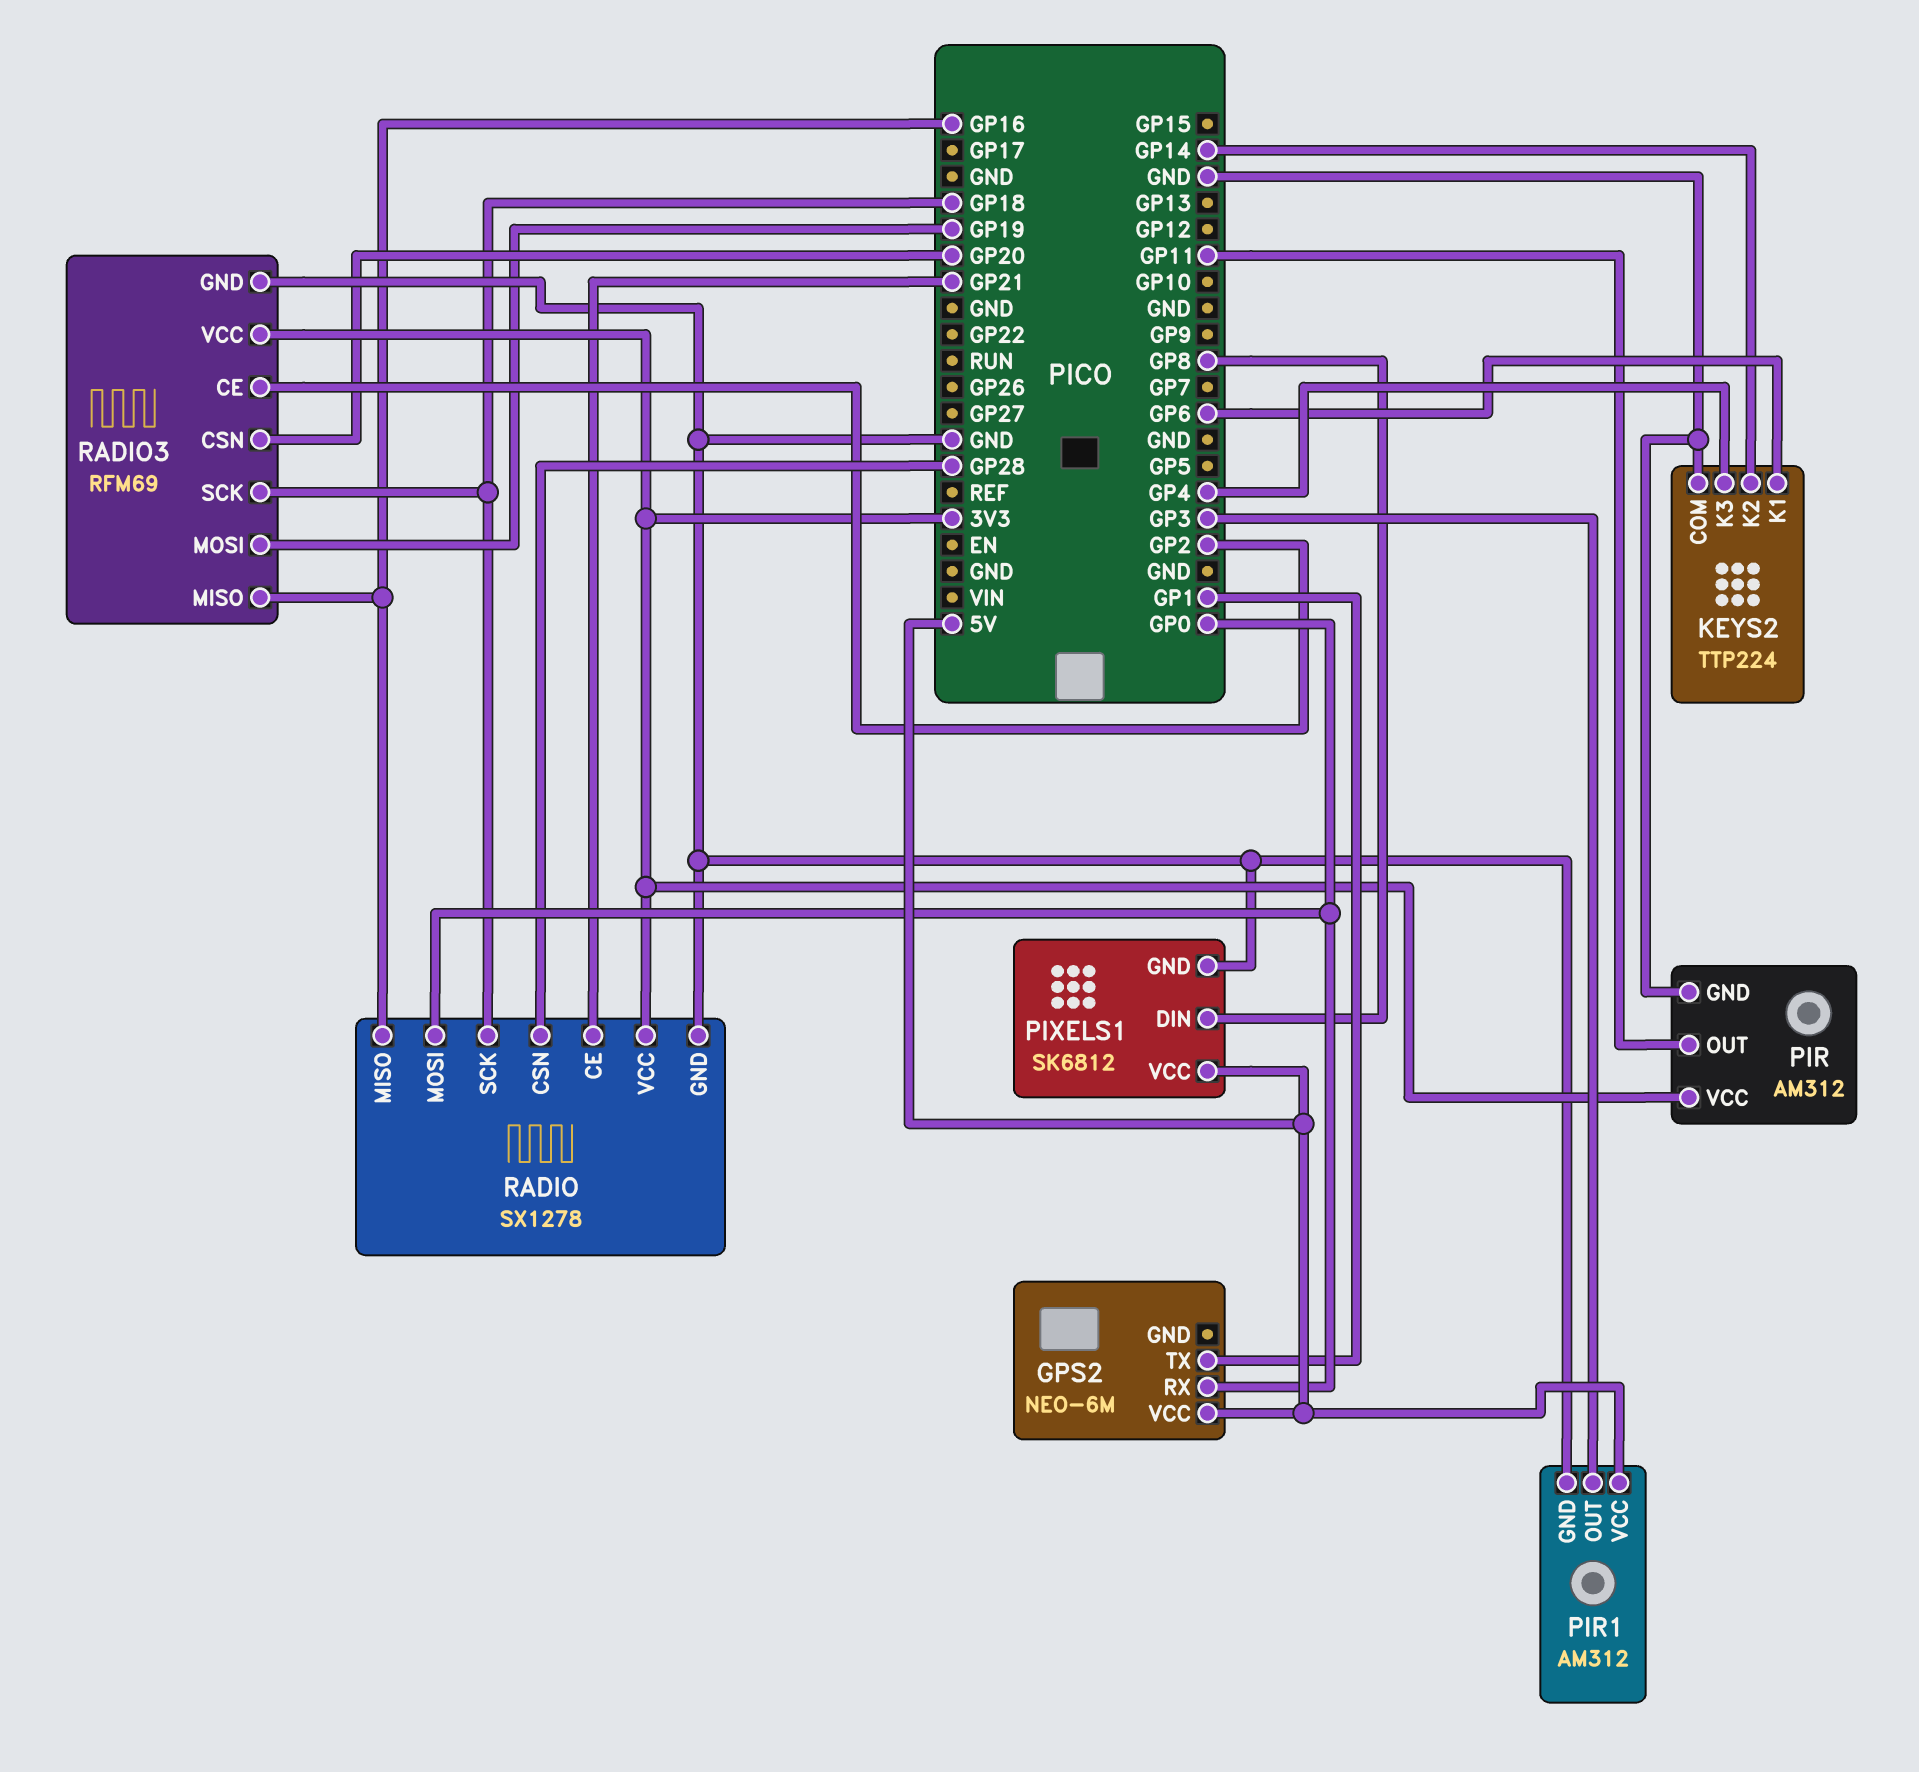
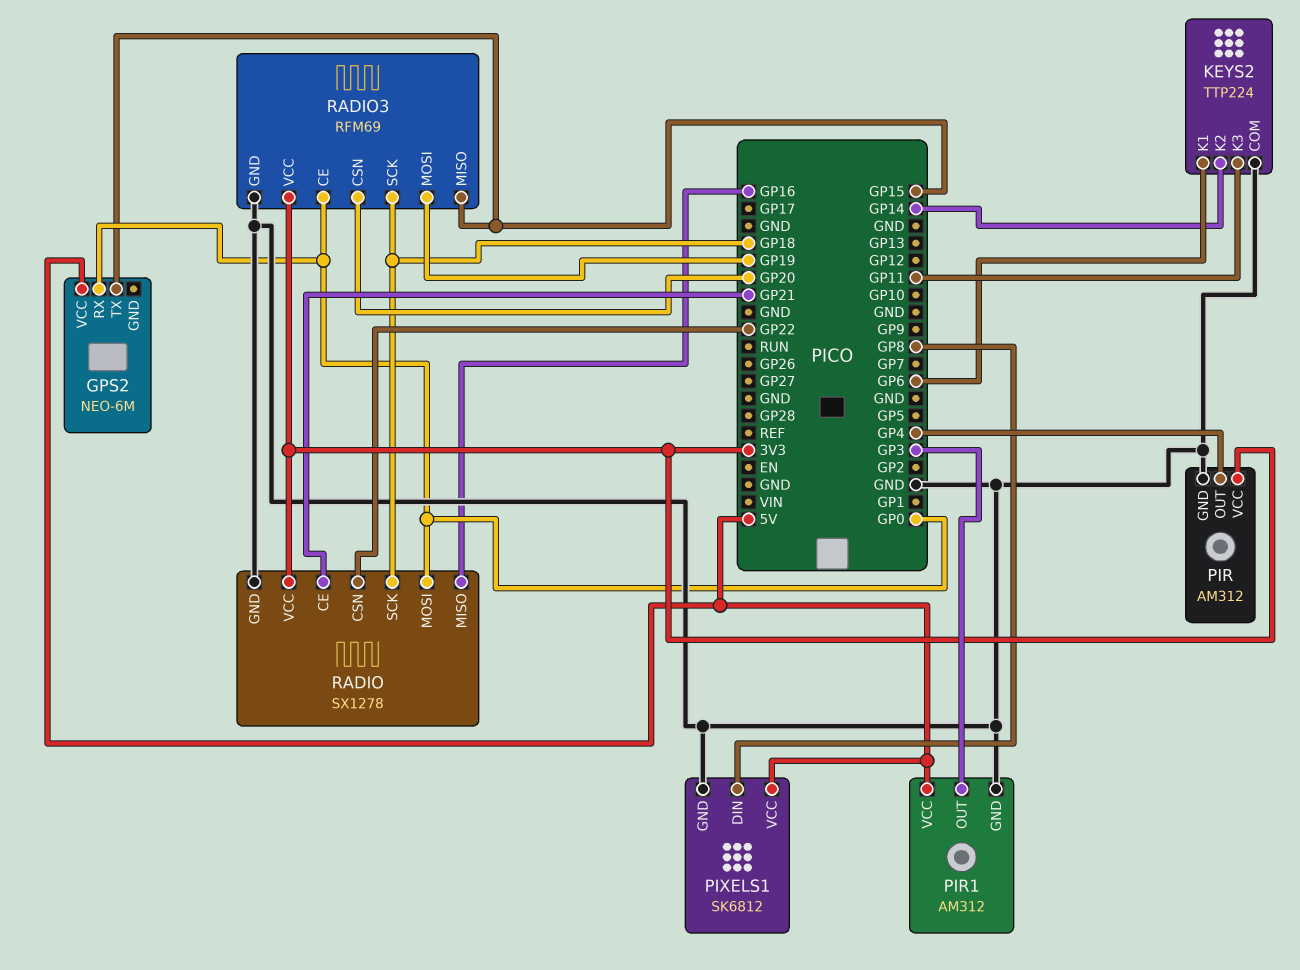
GPS2 pin TX: GP1 -> GP15
KEYS2 pin K3: GP4 -> GP11
PIR pin OUT: GP11 -> GP4
RADIO pin CSN: GP28 -> GP22
RADIO3 pin CE: GP2 -> GP0
RADIO3 pin MISO: GP16 -> GP15

